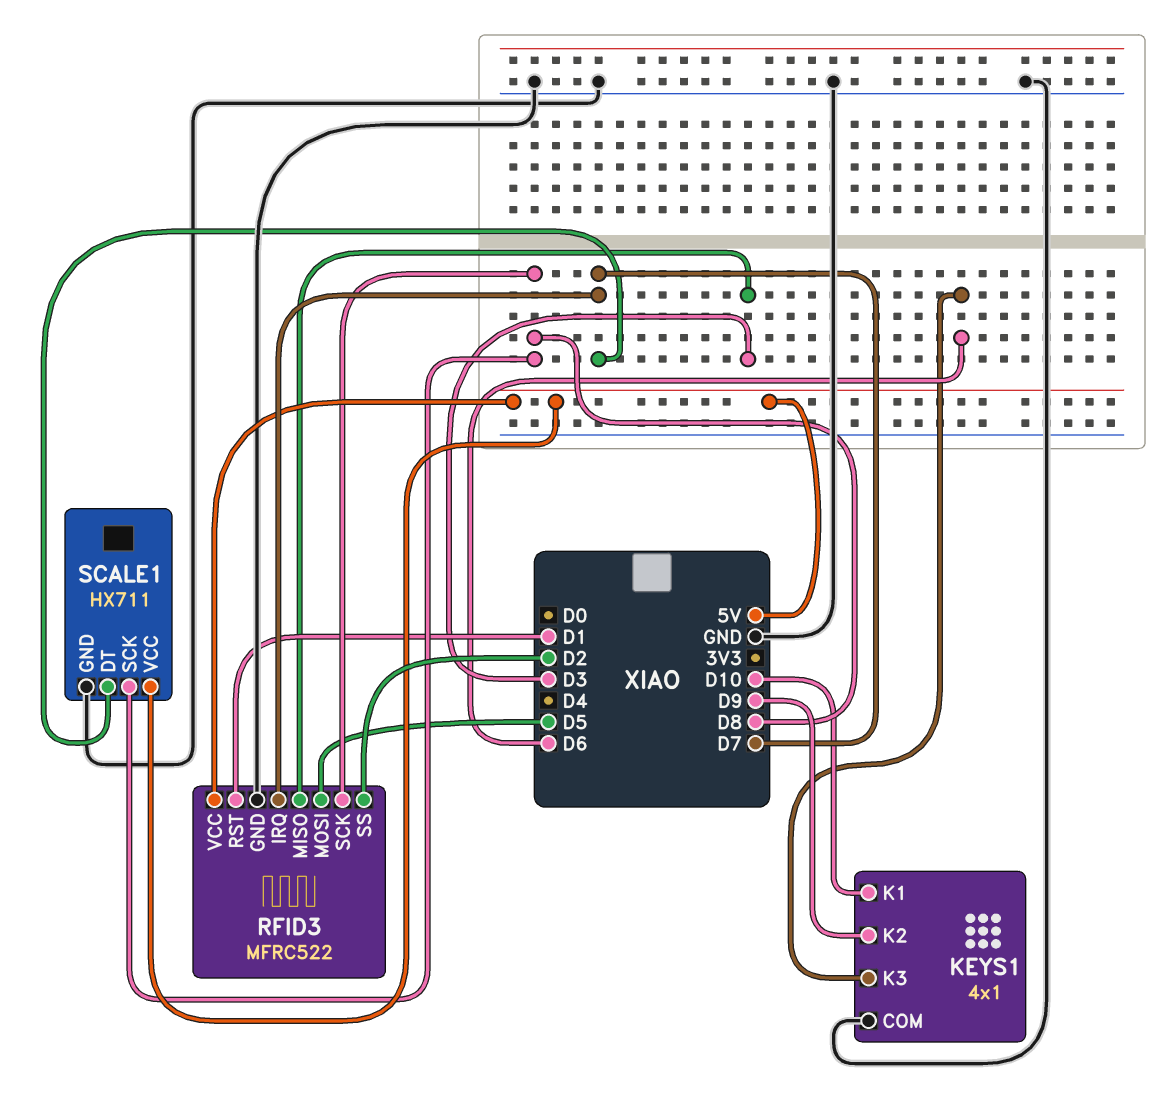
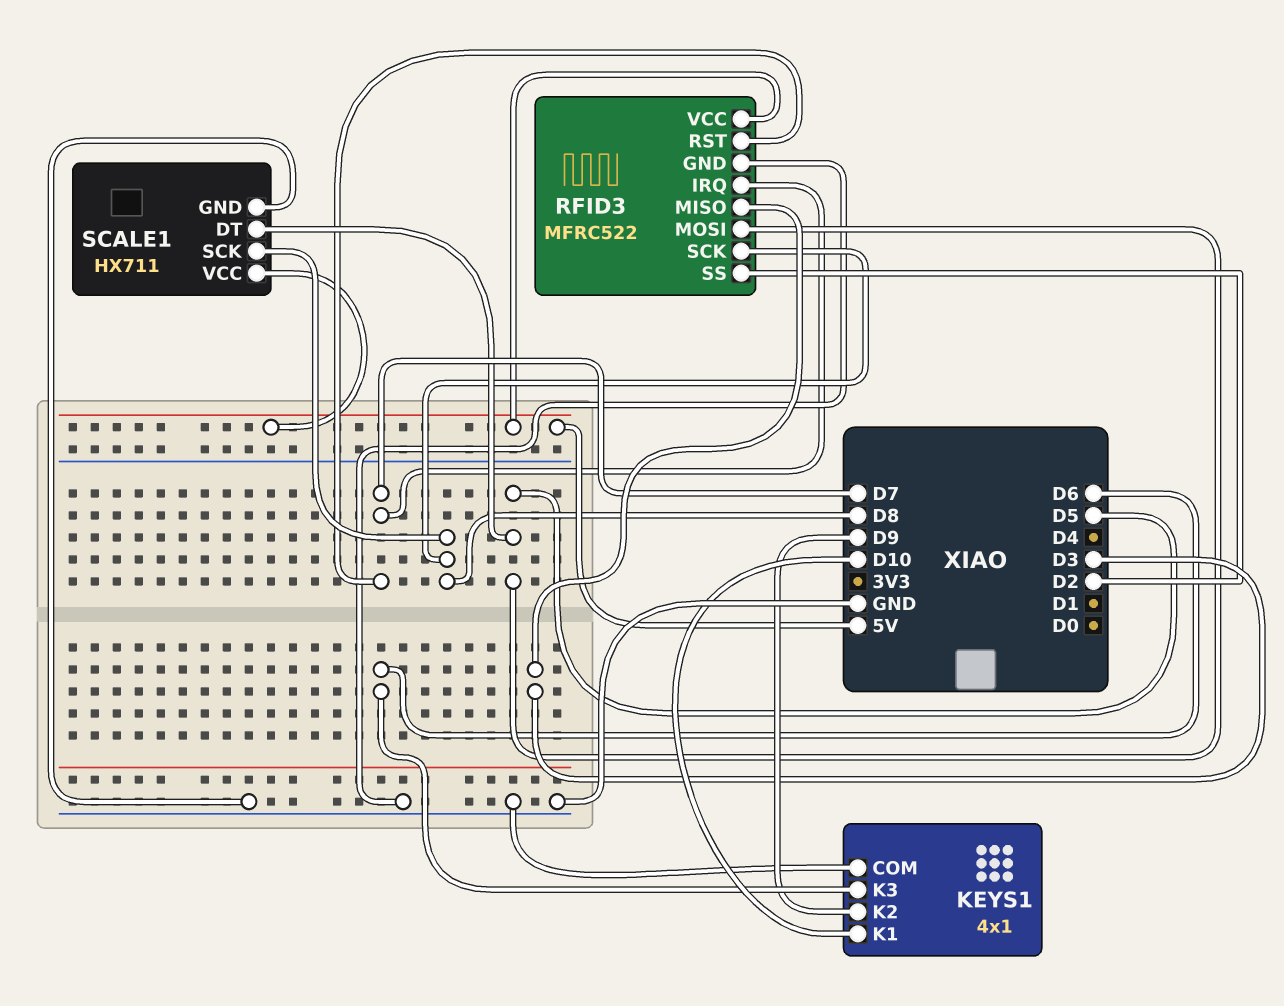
RFID3 pin RST: D1 -> D7
SCALE1 pin DT: D7 -> D5

